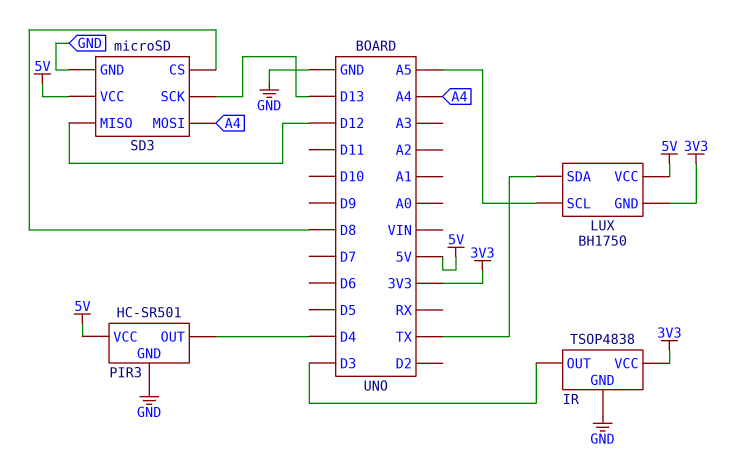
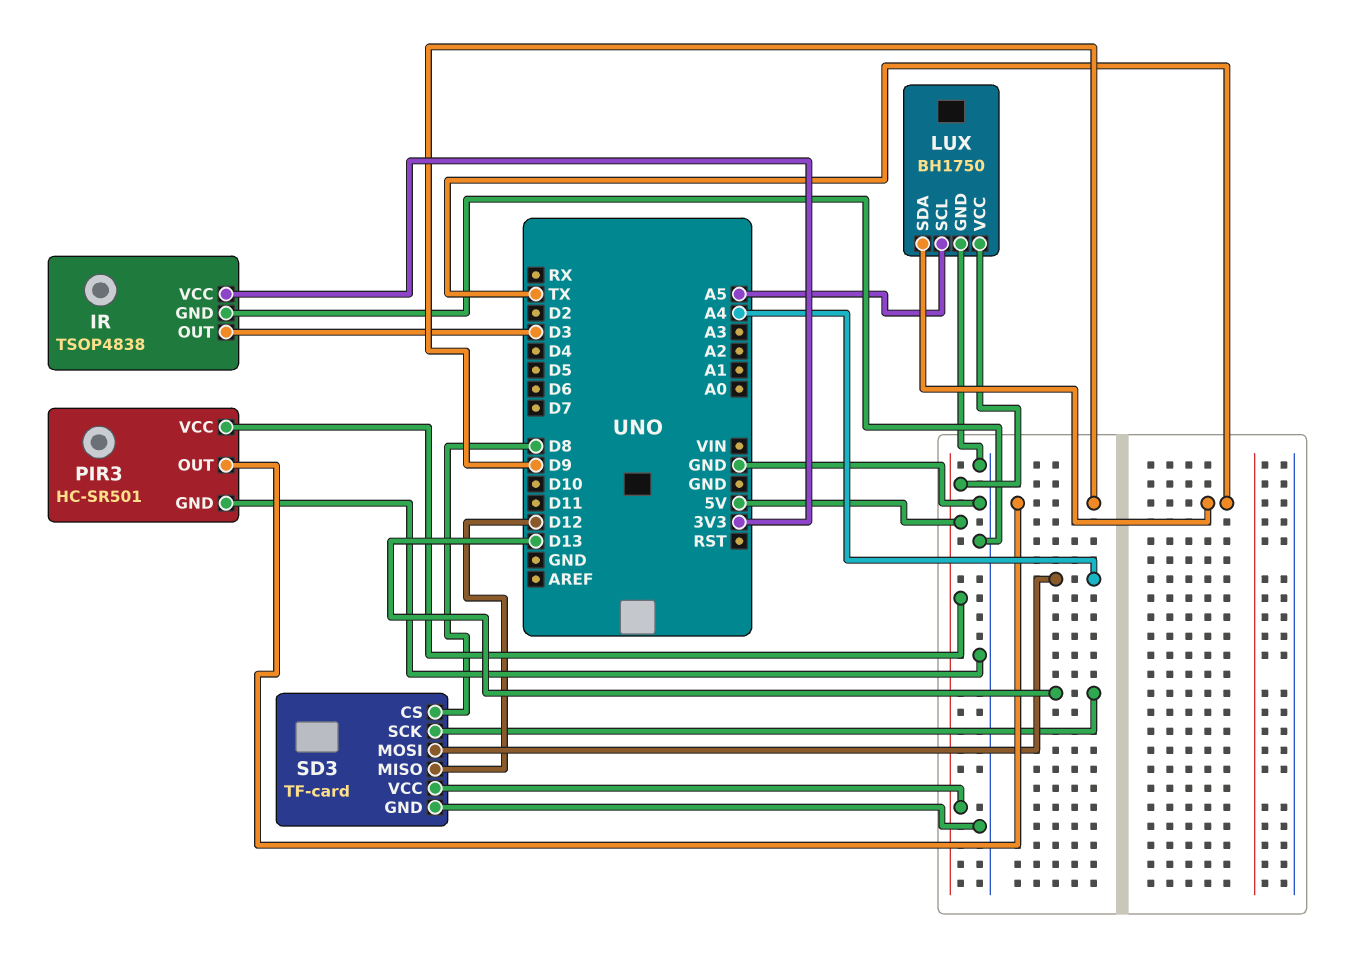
LUX pin GND: 3V3 -> GND
PIR3 pin OUT: D4 -> D9
SD3: microSD -> TF-card

